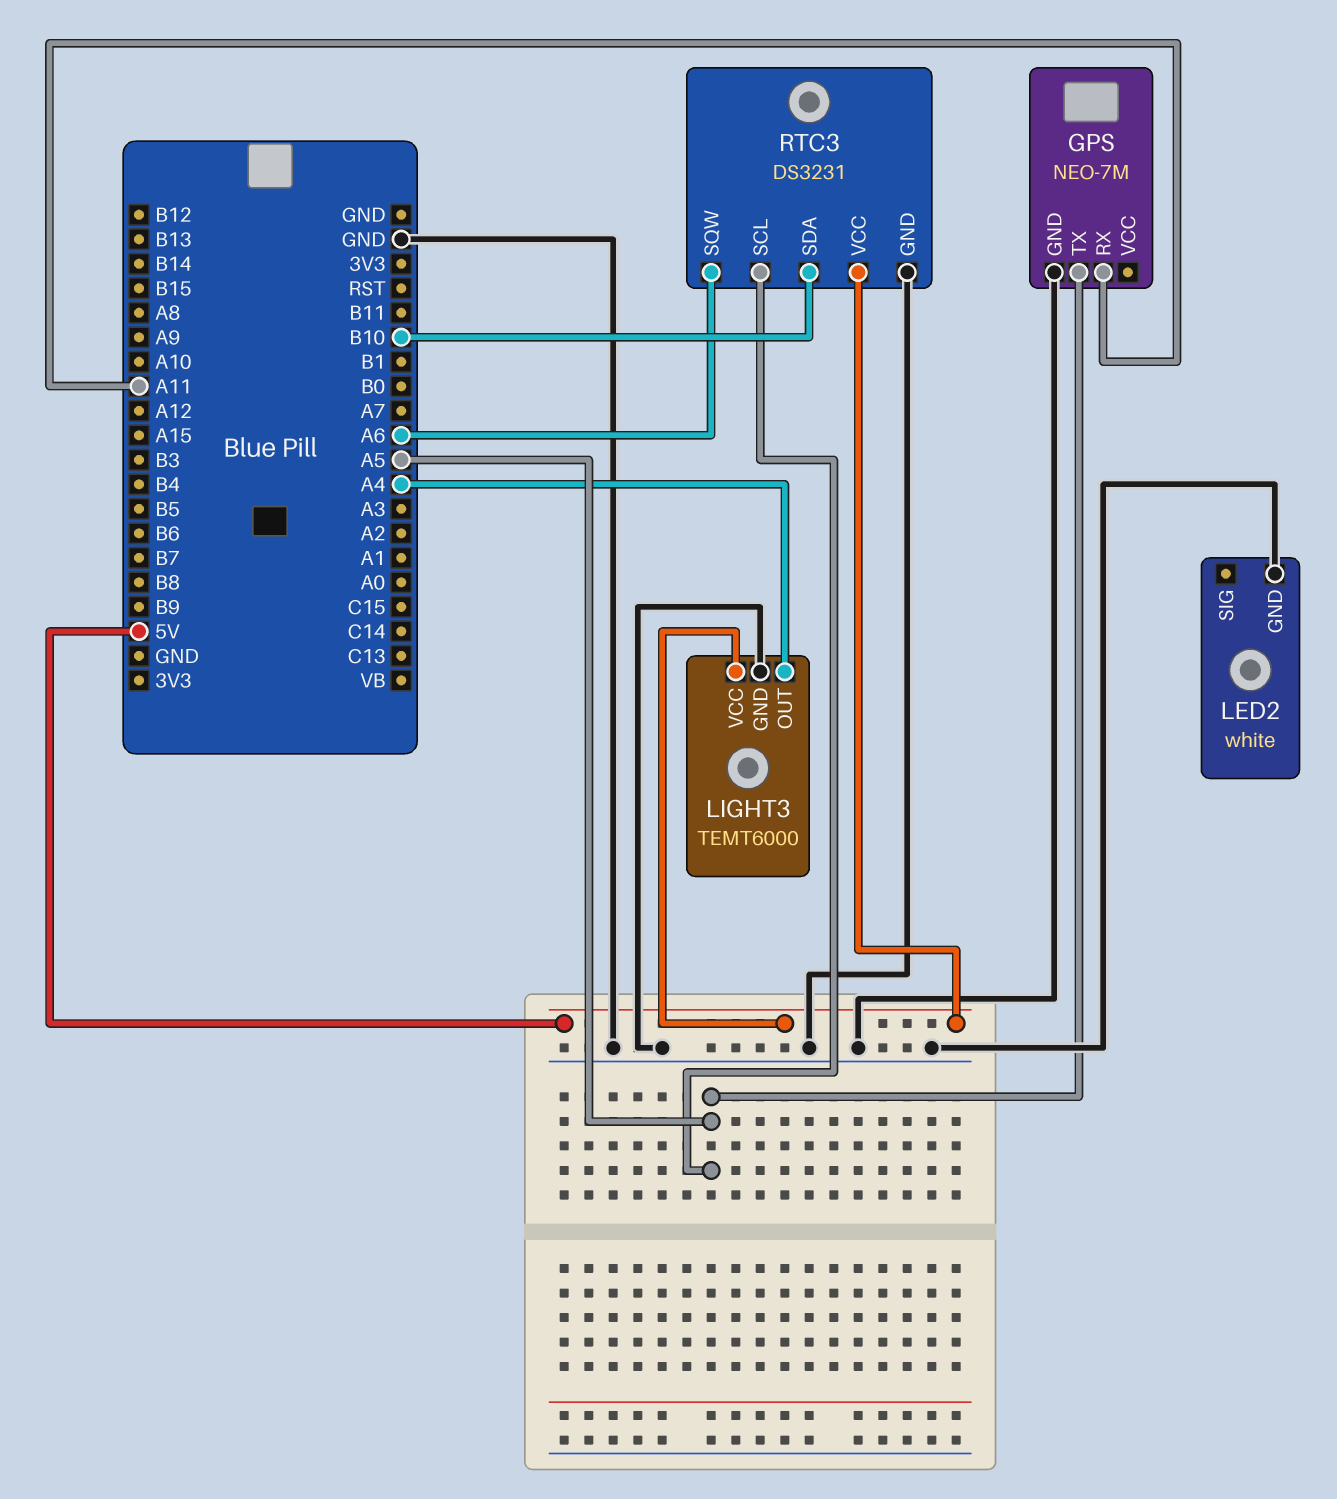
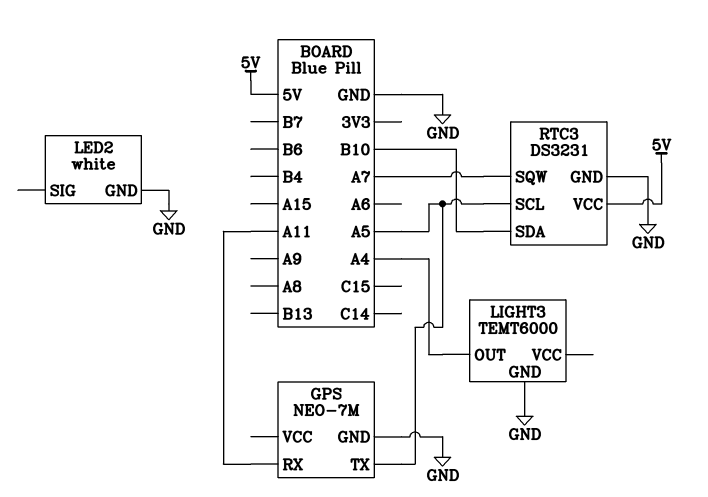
LIGHT3 pin VCC: 5V -> none
RTC3 pin SQW: A6 -> A7

